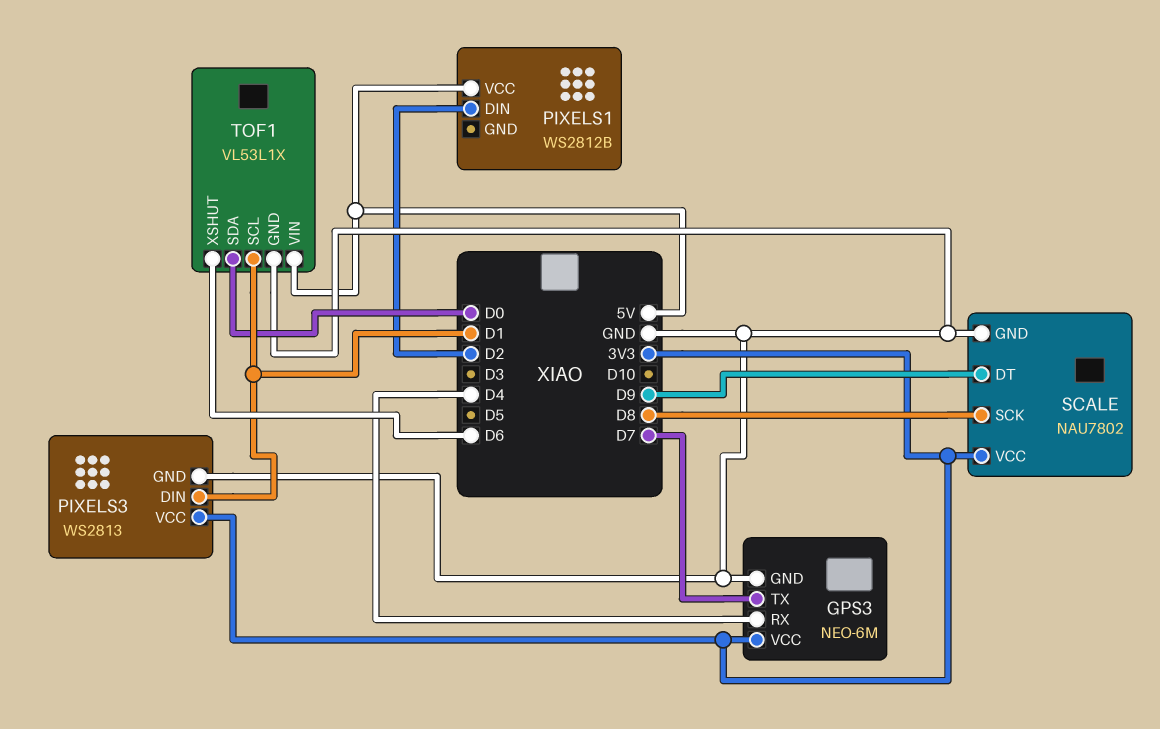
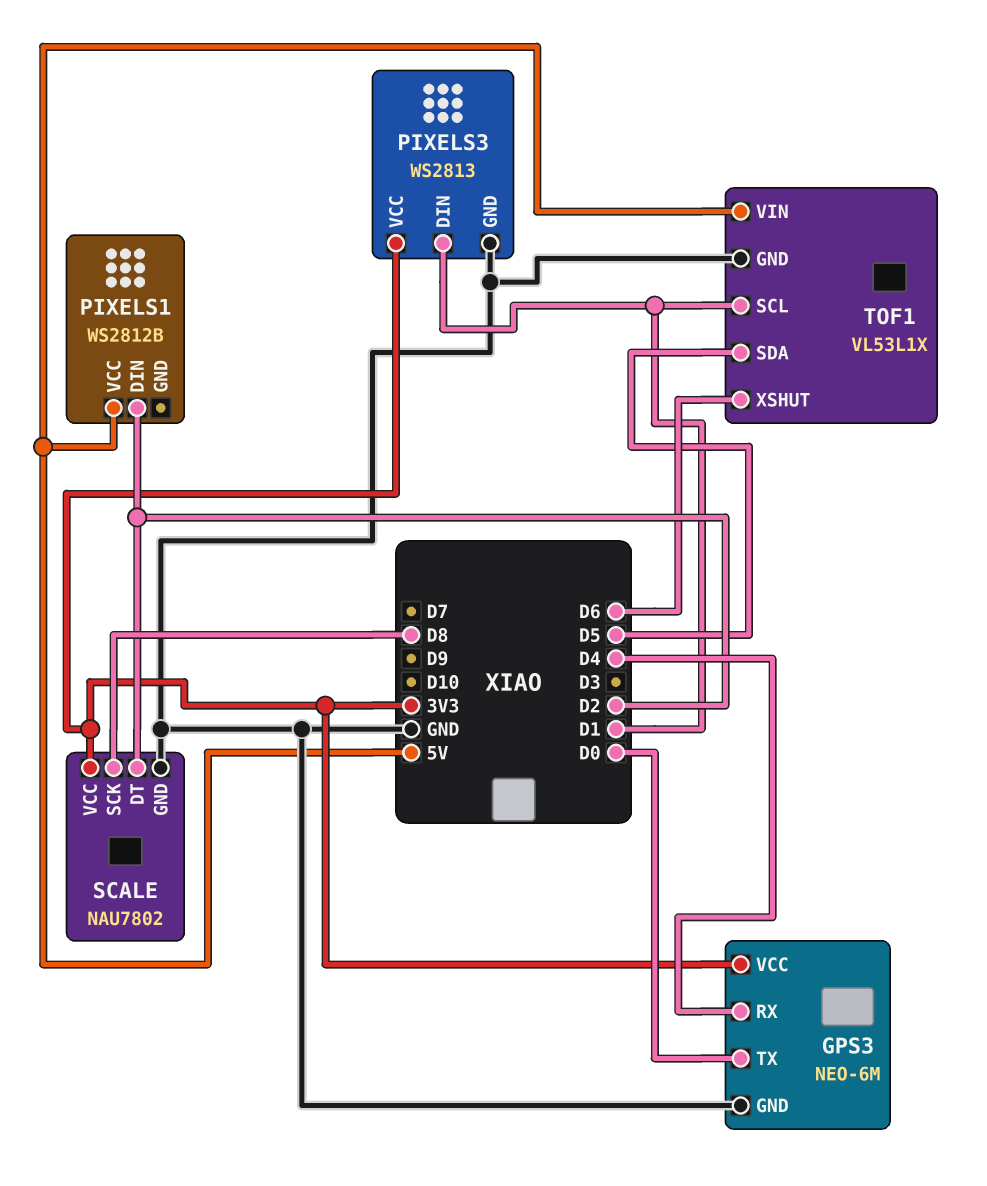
GPS3 pin TX: D7 -> D0
SCALE pin DT: D9 -> D2
TOF1 pin SDA: D0 -> D5

